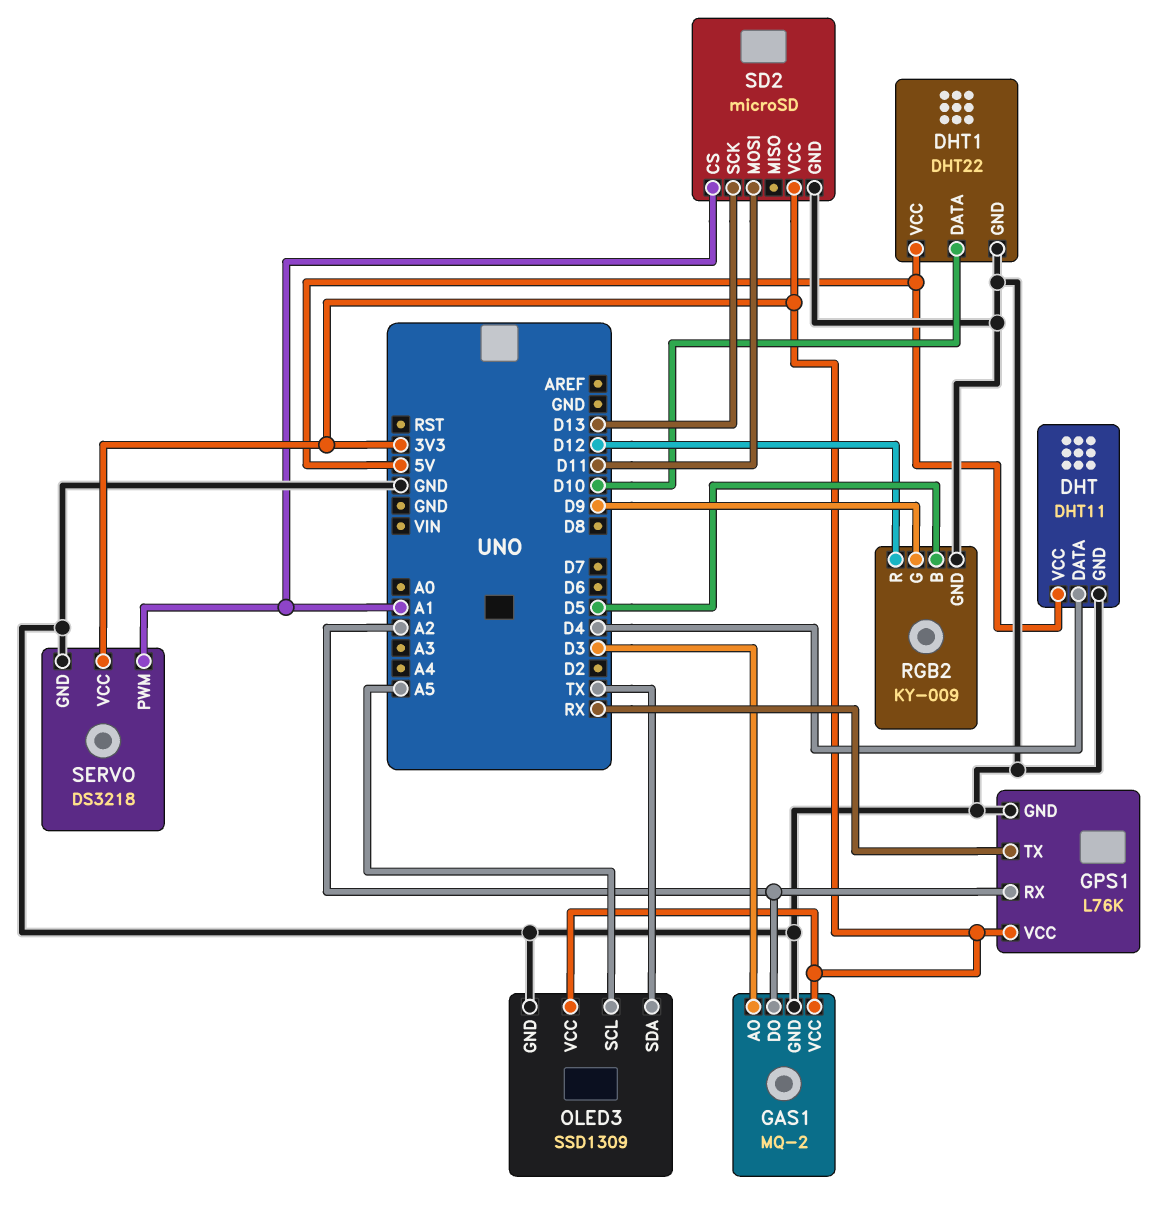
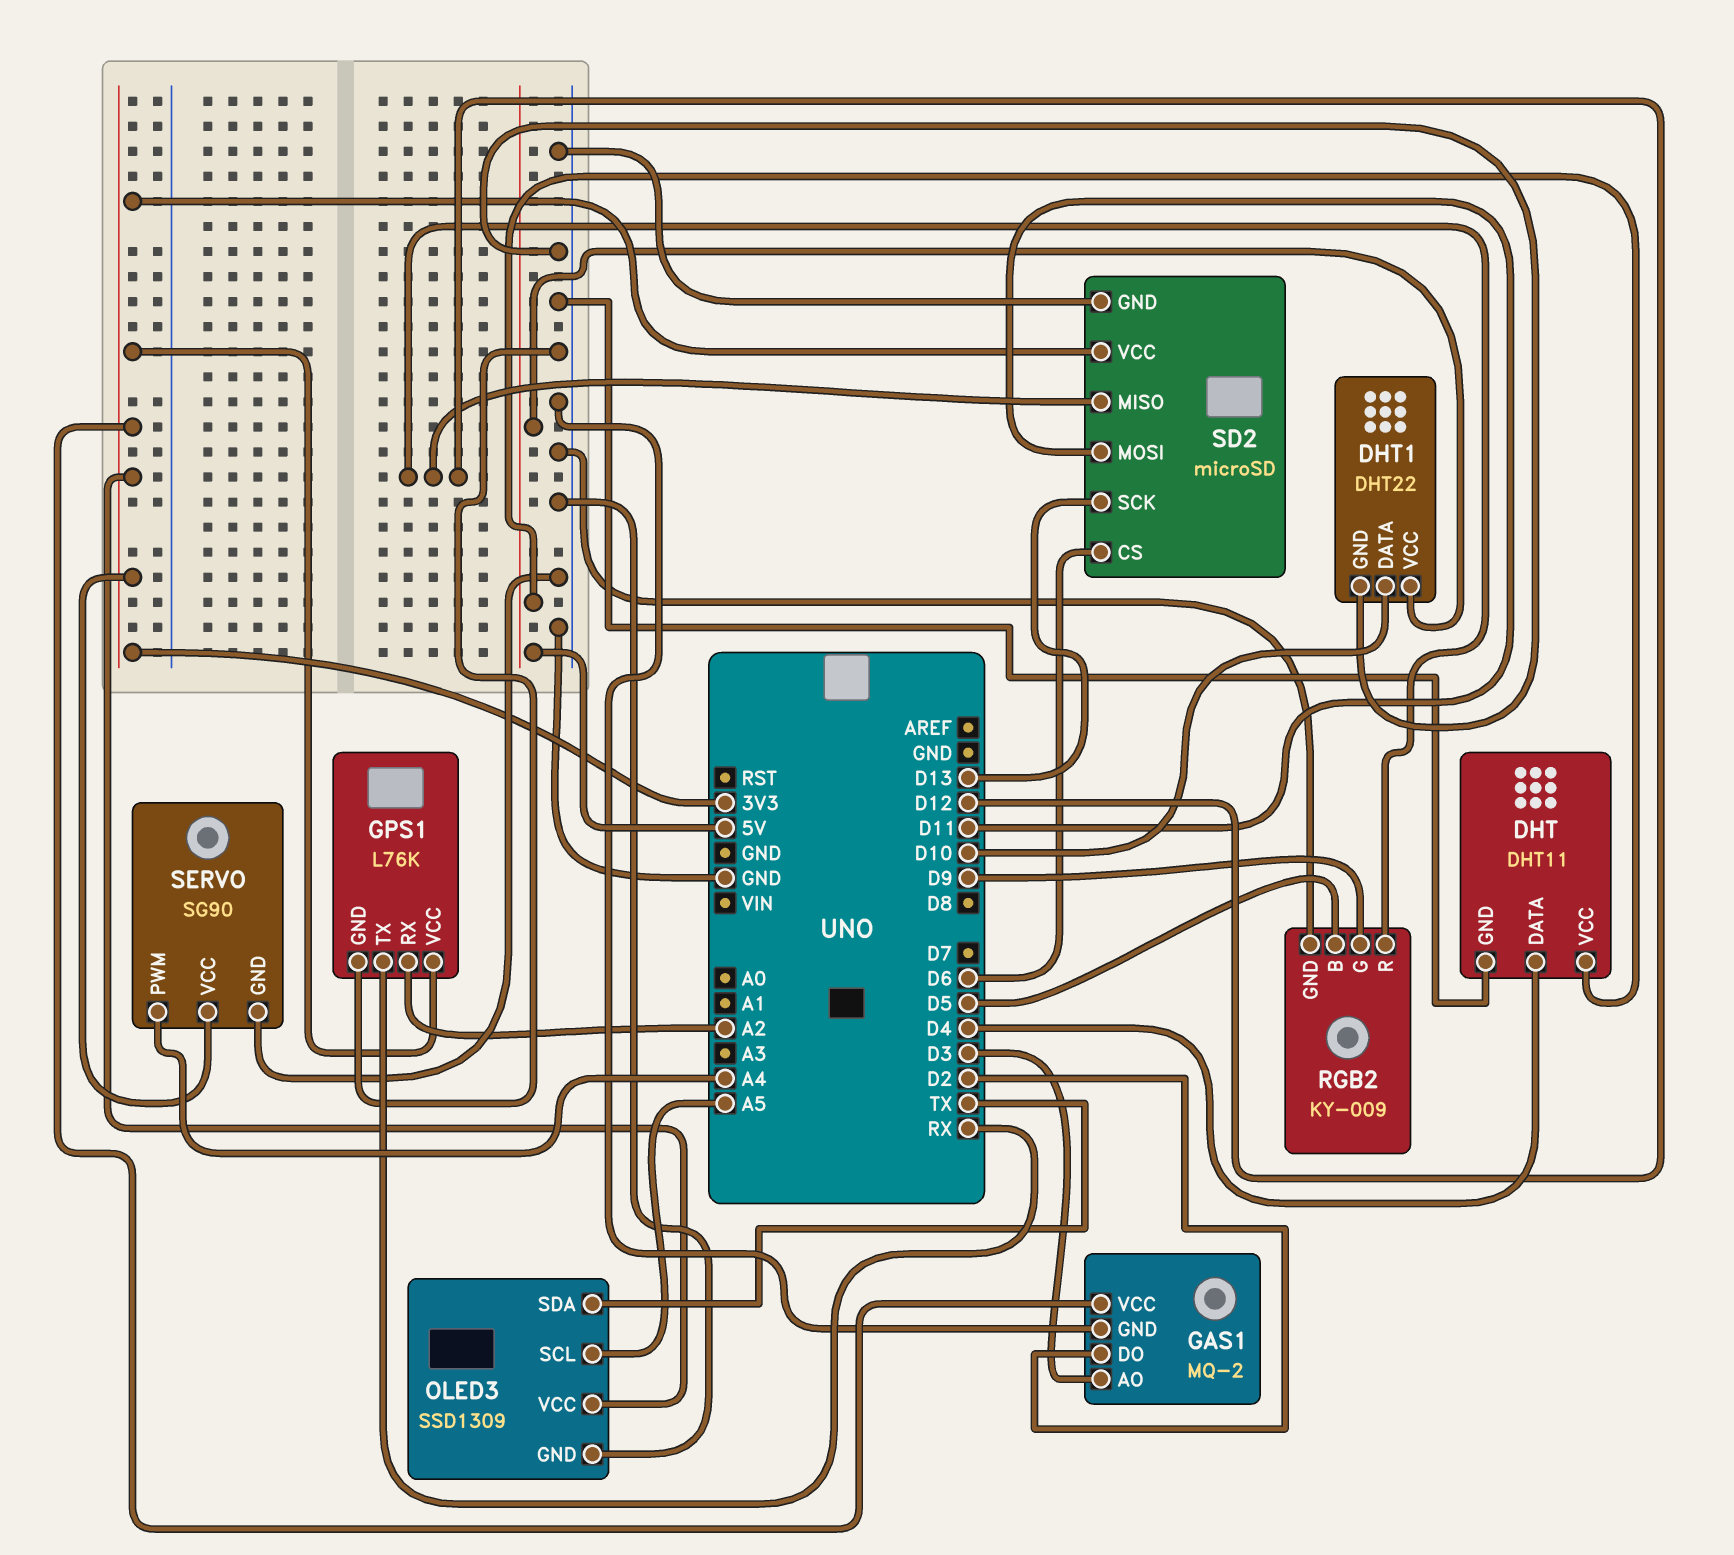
GAS1 pin DO: A2 -> D2
SD2 pin CS: A1 -> D6
SD2 pin MISO: none -> D12
SERVO: DS3218 -> SG90
SERVO pin PWM: A1 -> A4

